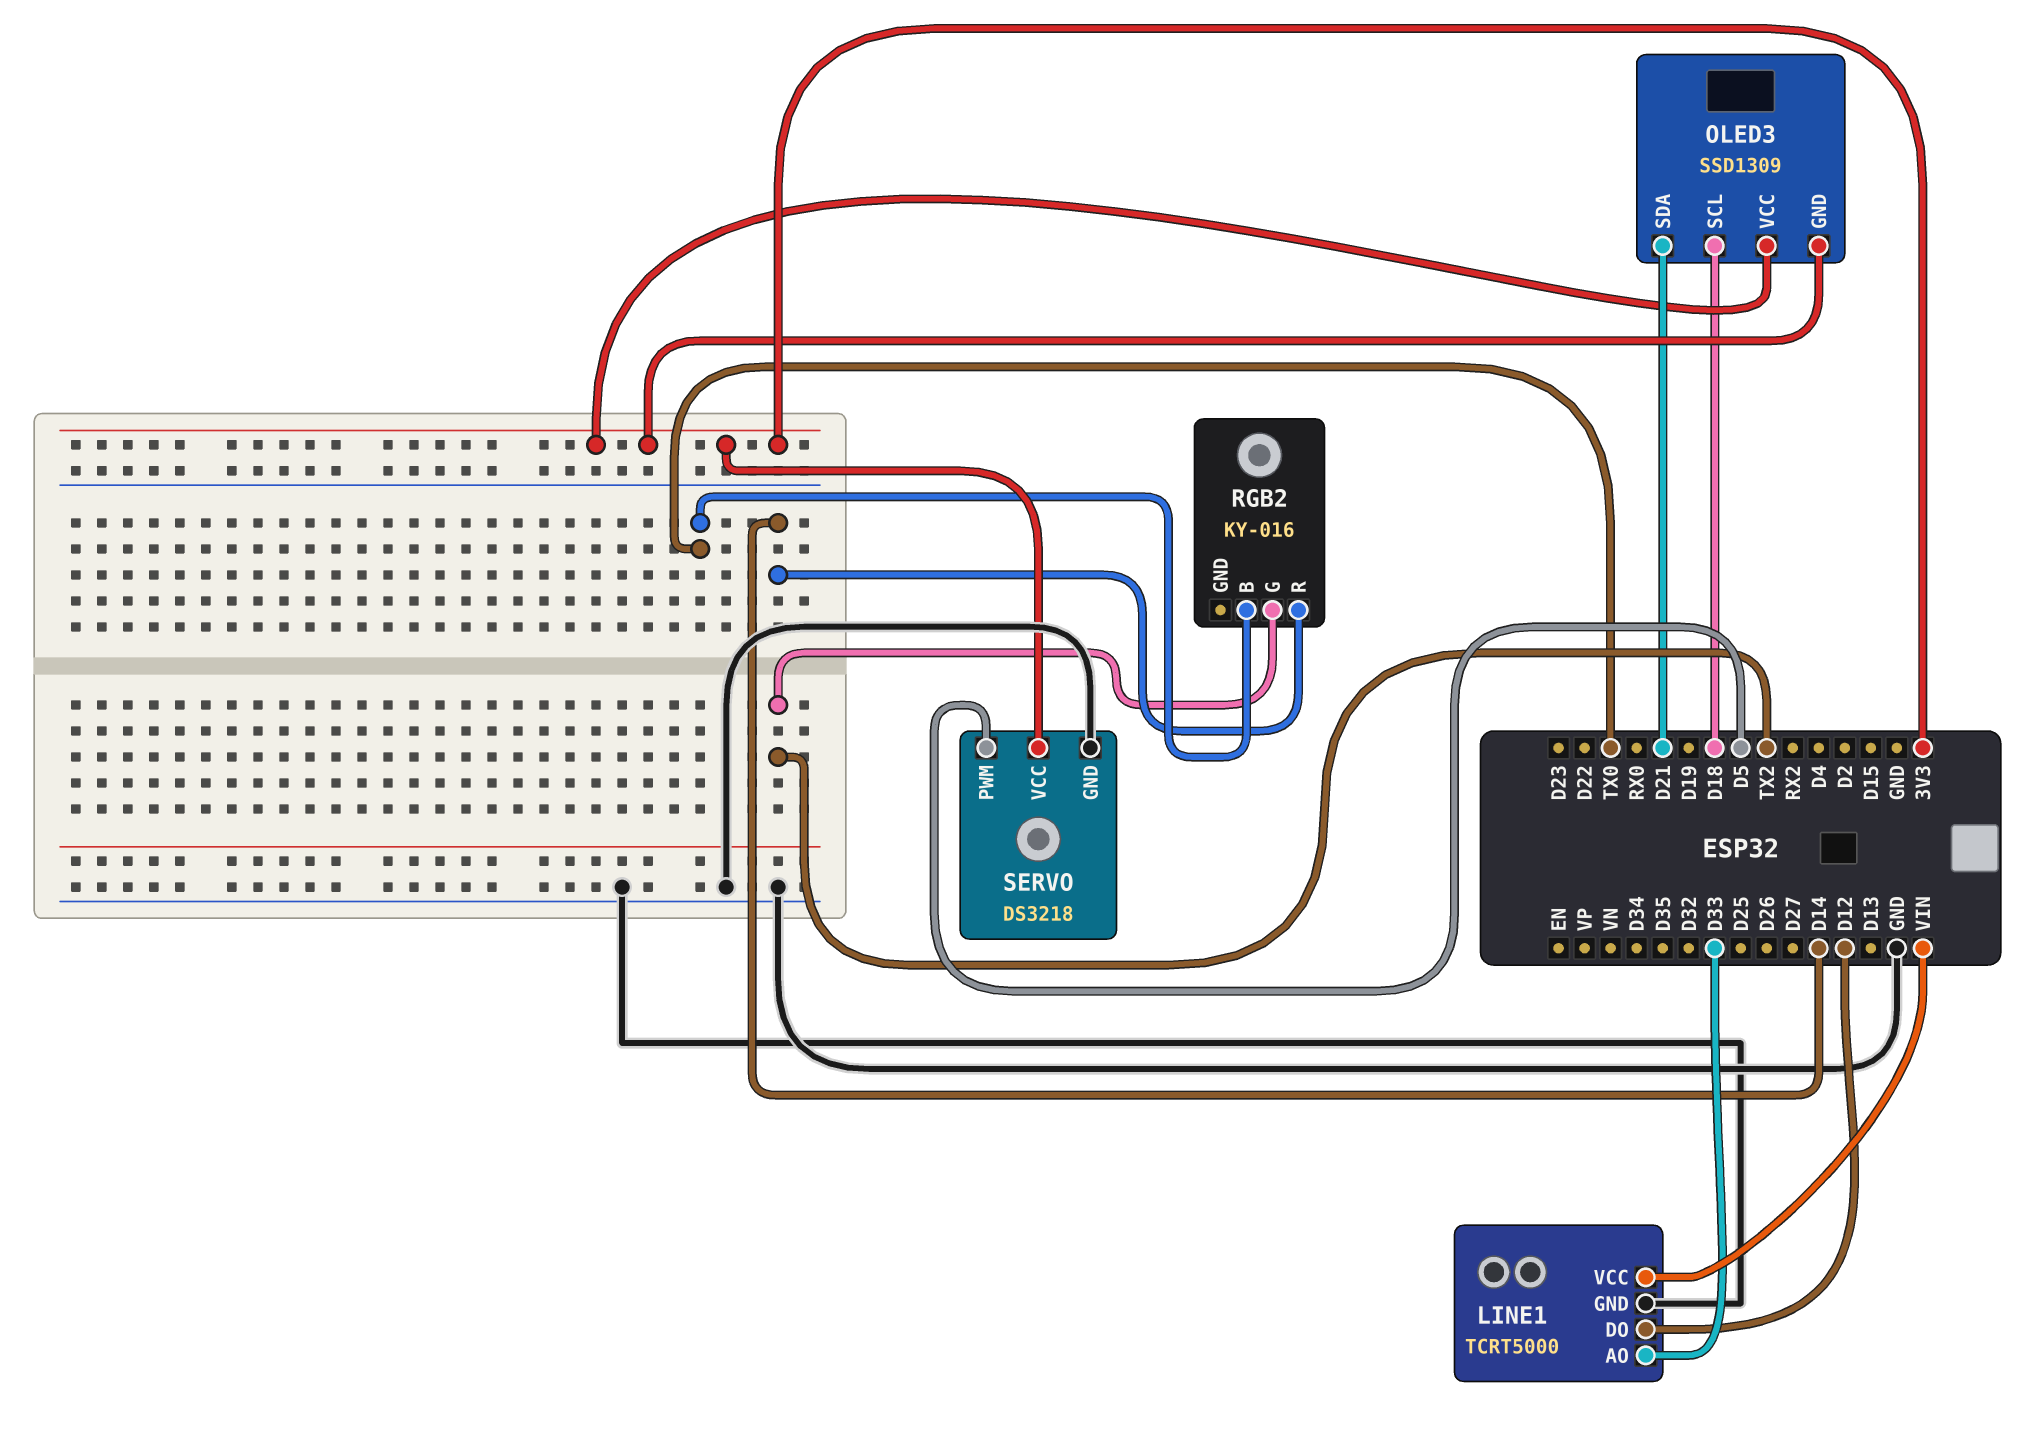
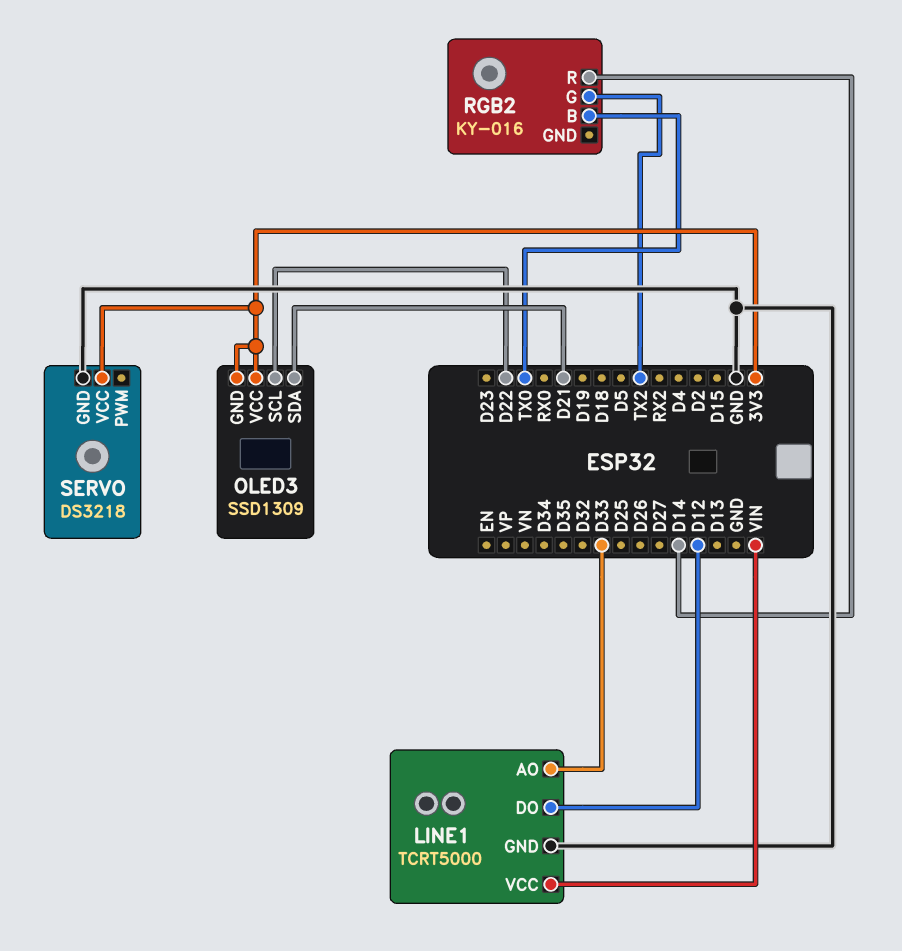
OLED3 pin SCL: D18 -> D22
SERVO pin PWM: D5 -> none

